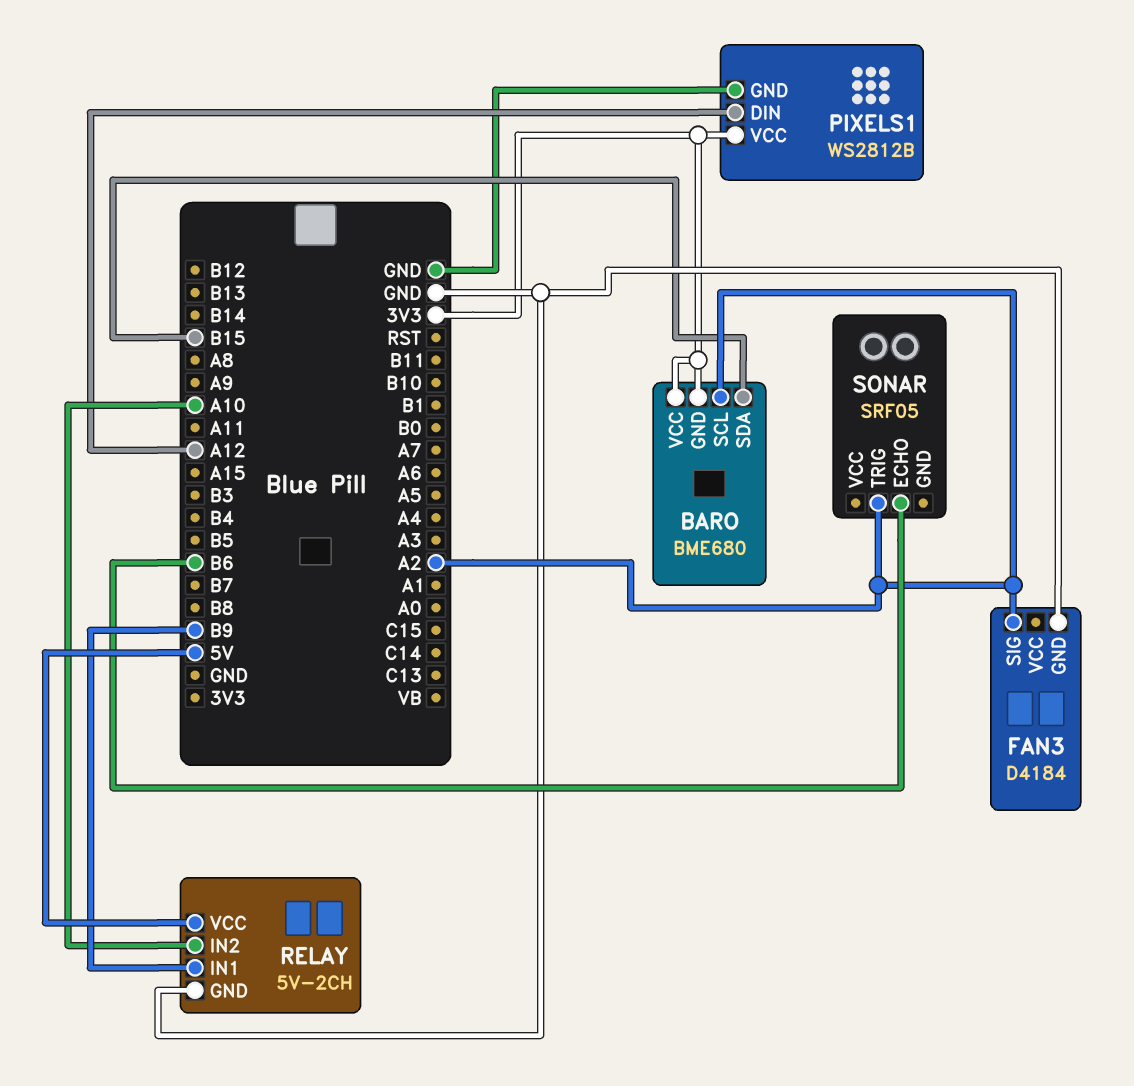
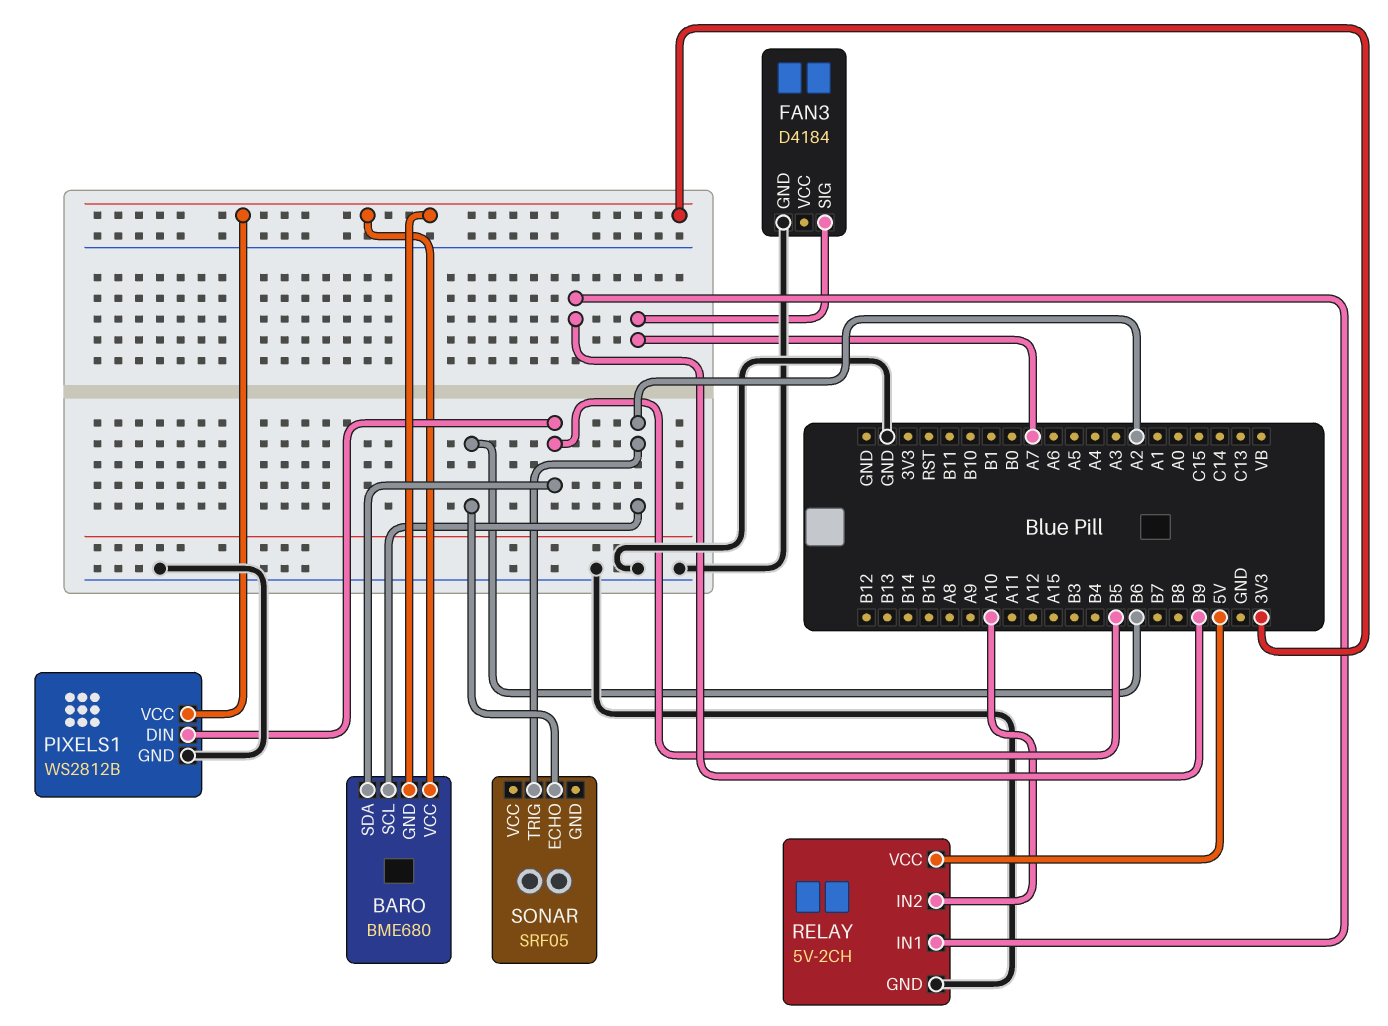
BARO pin SDA: B15 -> B5
FAN3 pin SIG: A2 -> A7
PIXELS1 pin DIN: A12 -> B5

